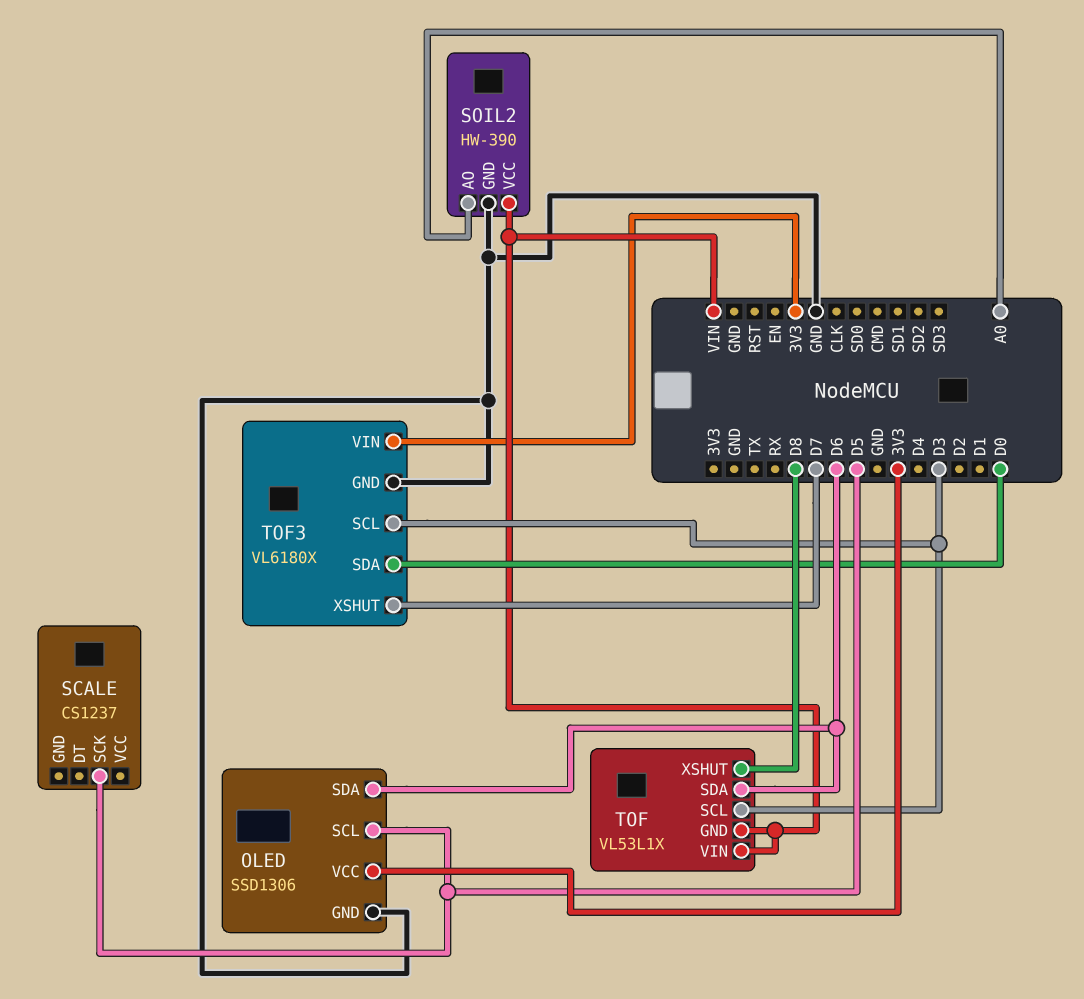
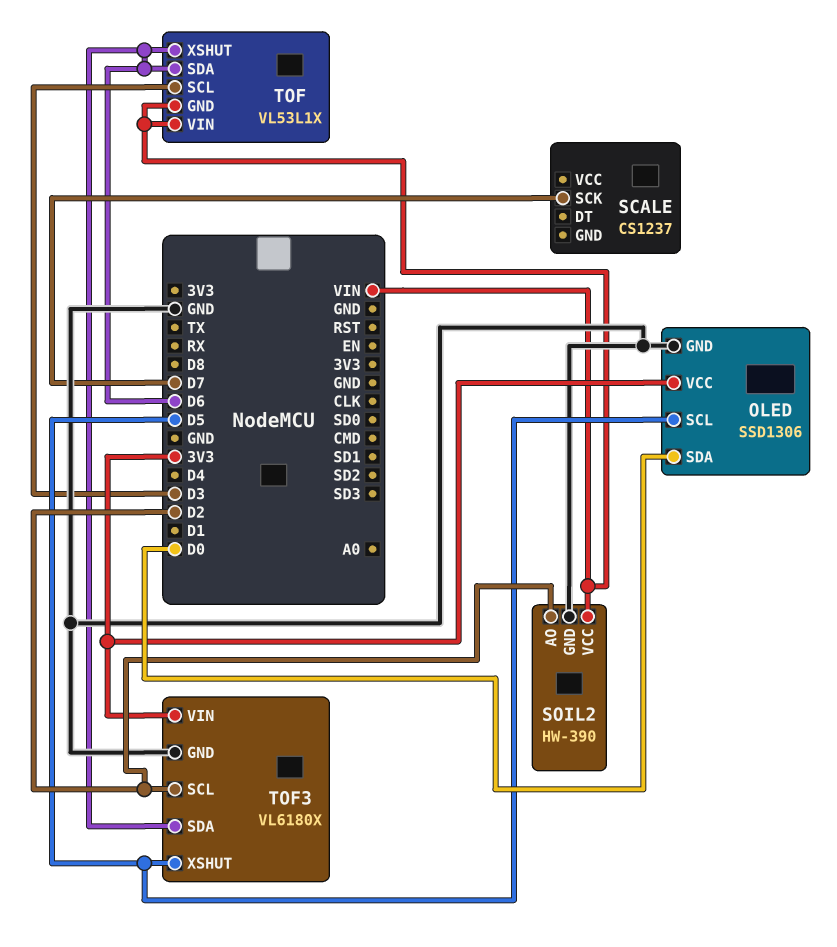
OLED pin SDA: D6 -> D0
SCALE pin SCK: D5 -> D7
SOIL2 pin AO: A0 -> D2
TOF pin XSHUT: D8 -> D6
TOF3 pin SCL: D3 -> D2
TOF3 pin SDA: D0 -> D6
TOF3 pin XSHUT: D7 -> D5

